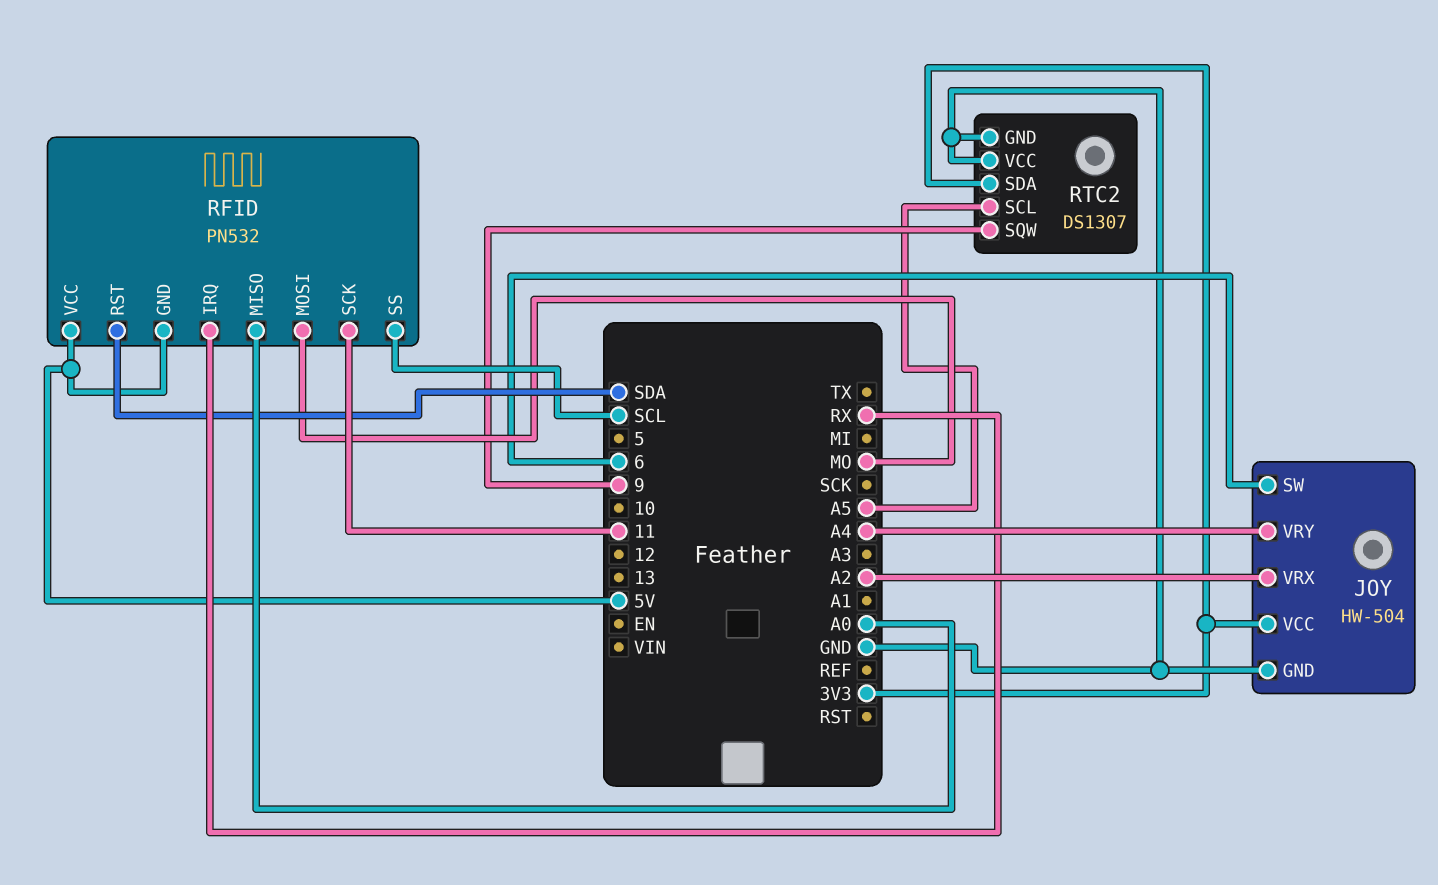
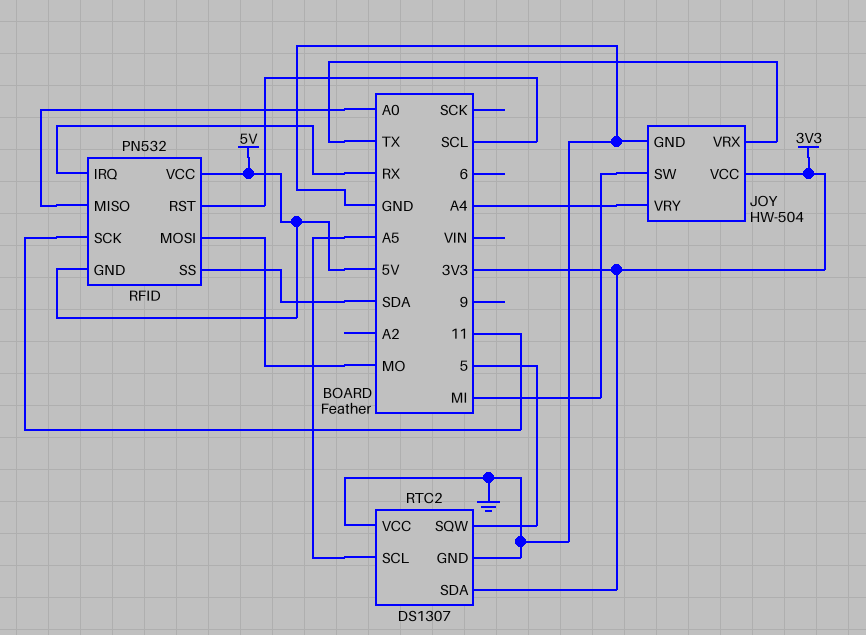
JOY pin SW: 6 -> MI
JOY pin VRX: A2 -> TX
RFID pin RST: SDA -> SCL
RFID pin SS: SCL -> SDA
RTC2 pin SQW: 9 -> 5

